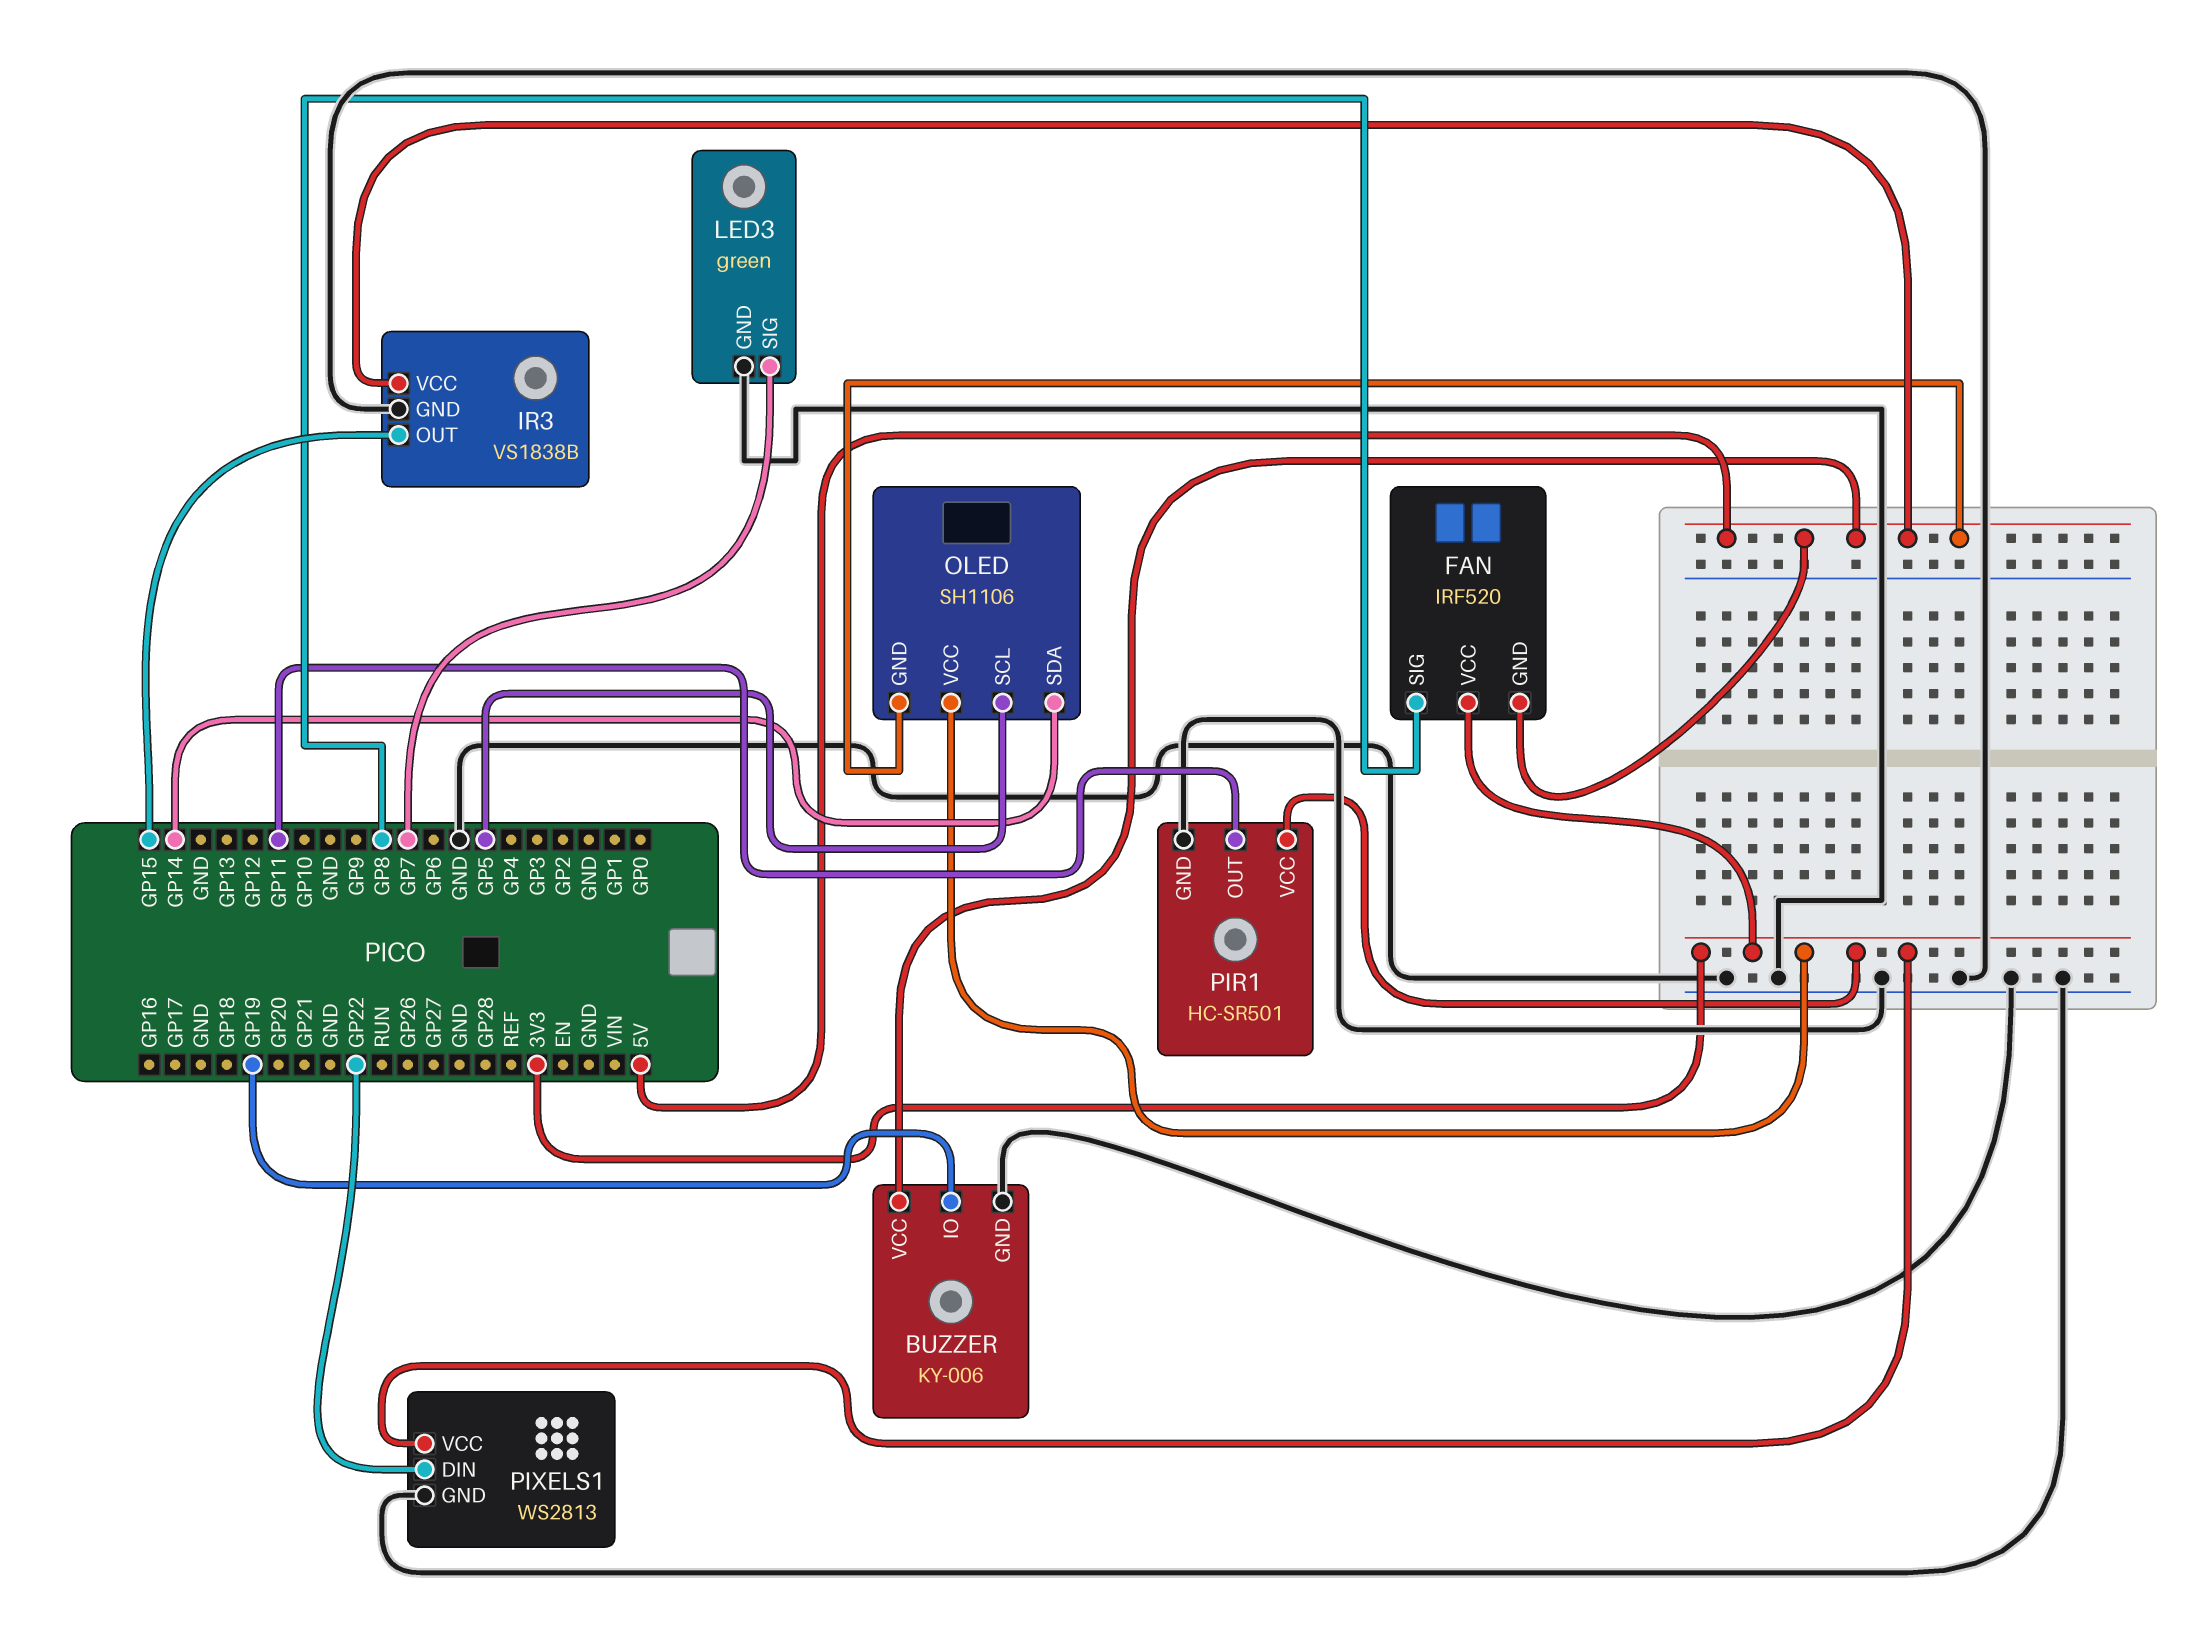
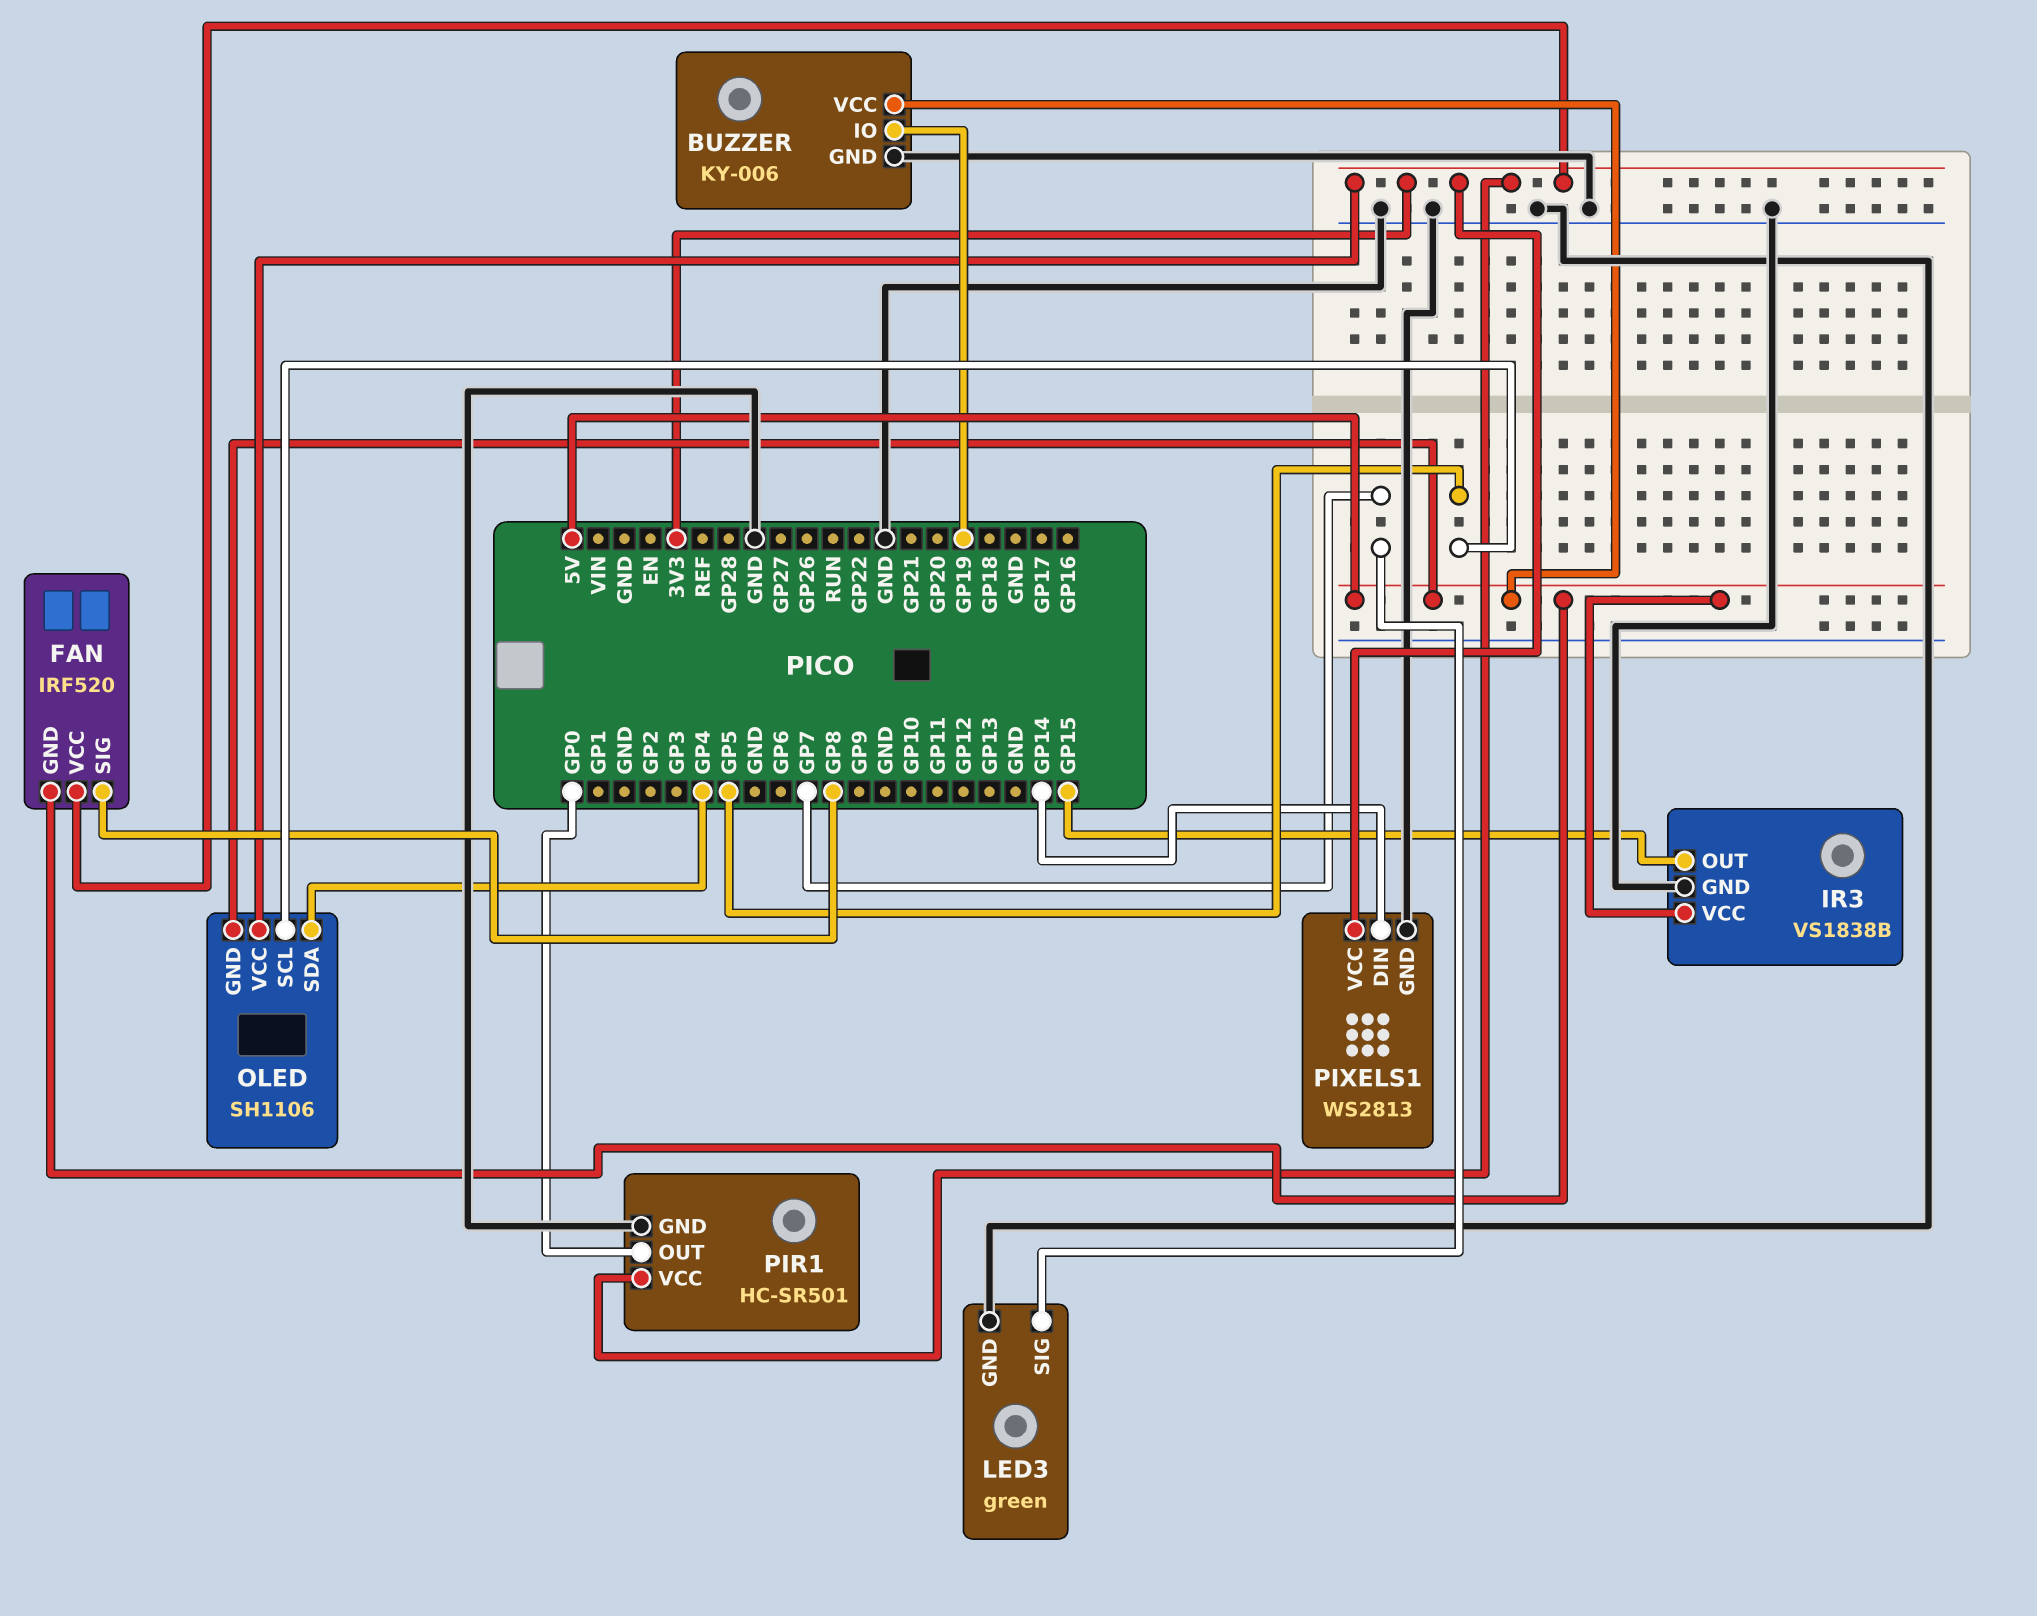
OLED pin SDA: GP14 -> GP4
PIR1 pin OUT: GP11 -> GP0
PIXELS1 pin DIN: GP22 -> GP14

